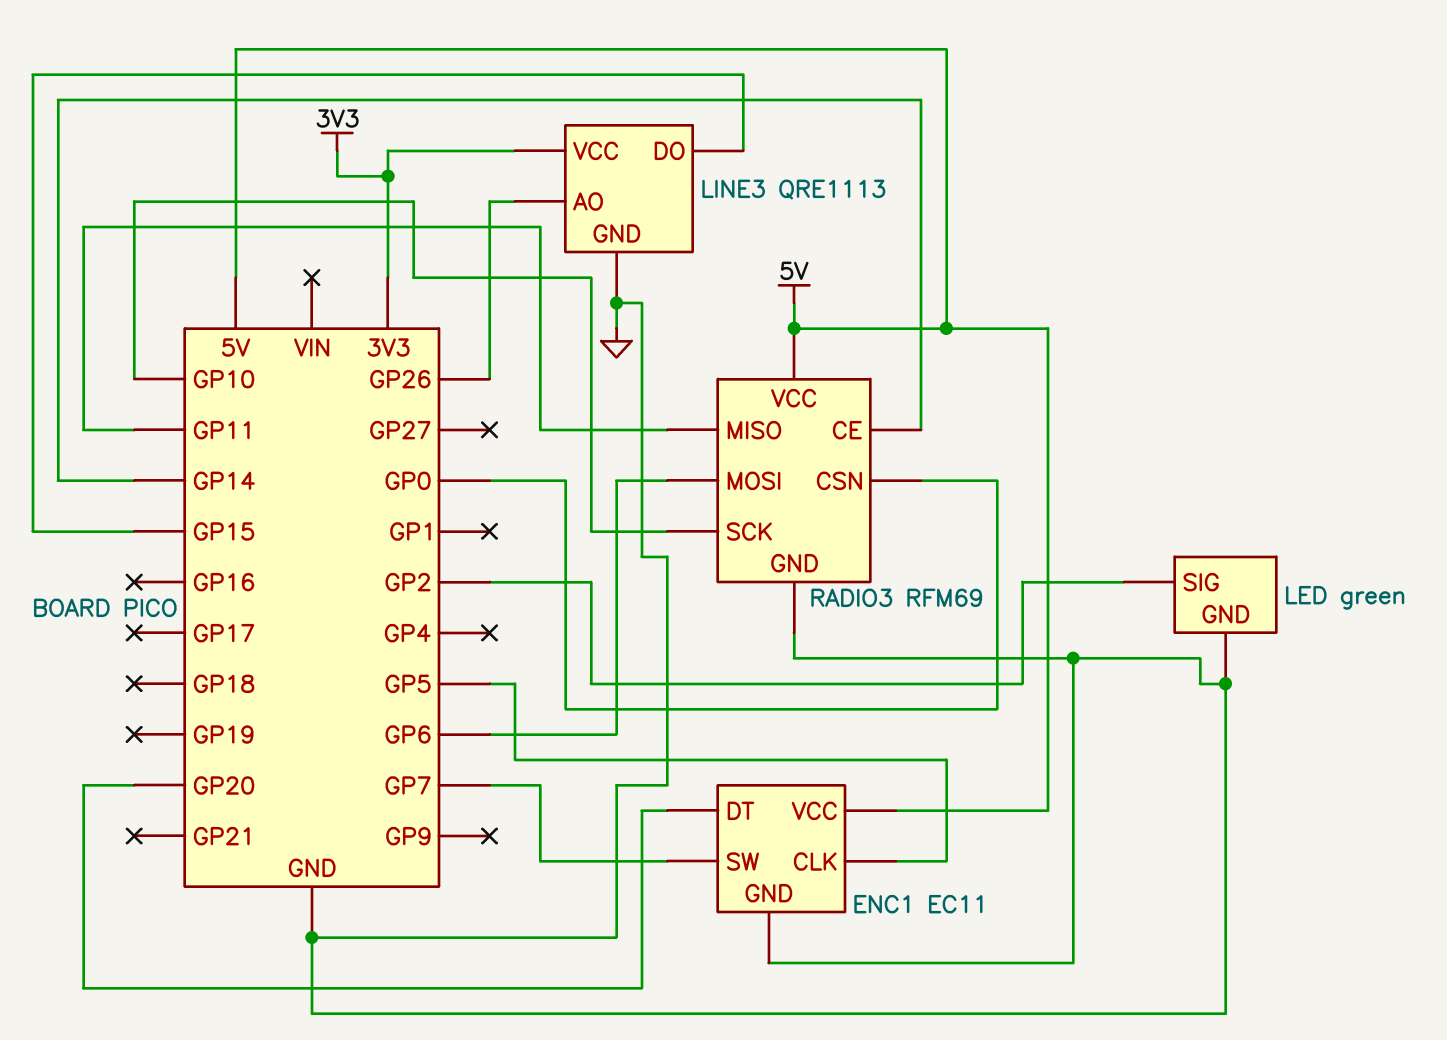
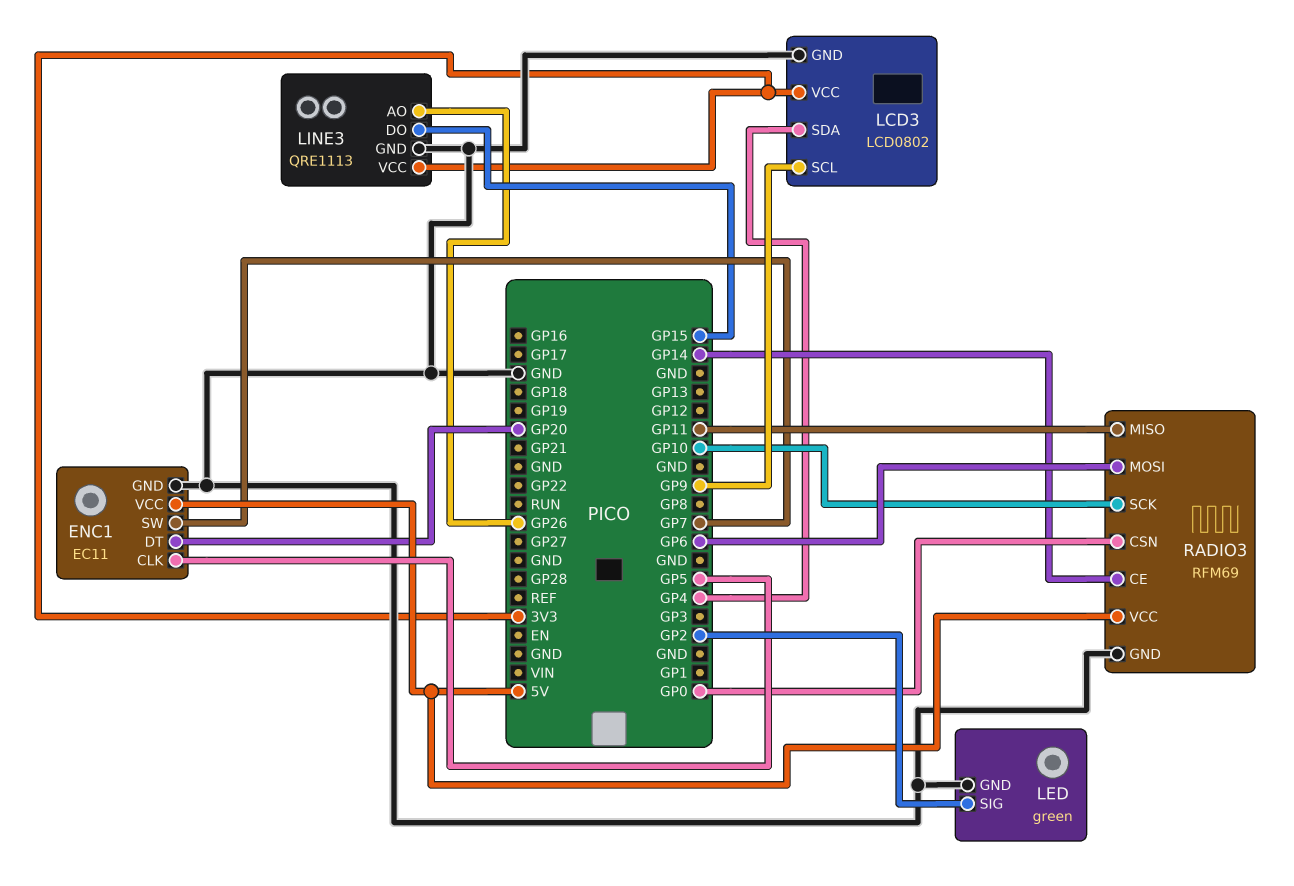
LCD3: none -> LCD0802
LCD3 pin GND: none -> GND
LCD3 pin SCL: none -> GP9
LCD3 pin SDA: none -> GP4
LCD3 pin VCC: none -> 3V3

